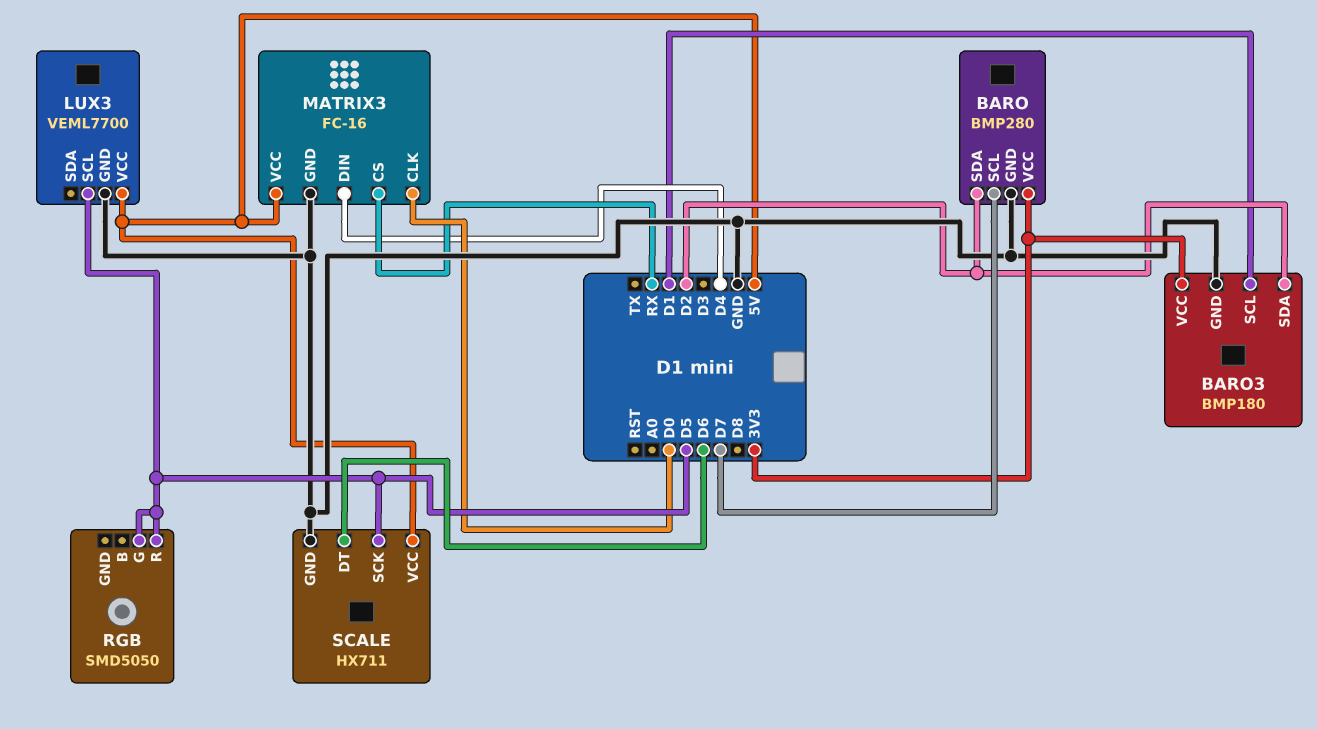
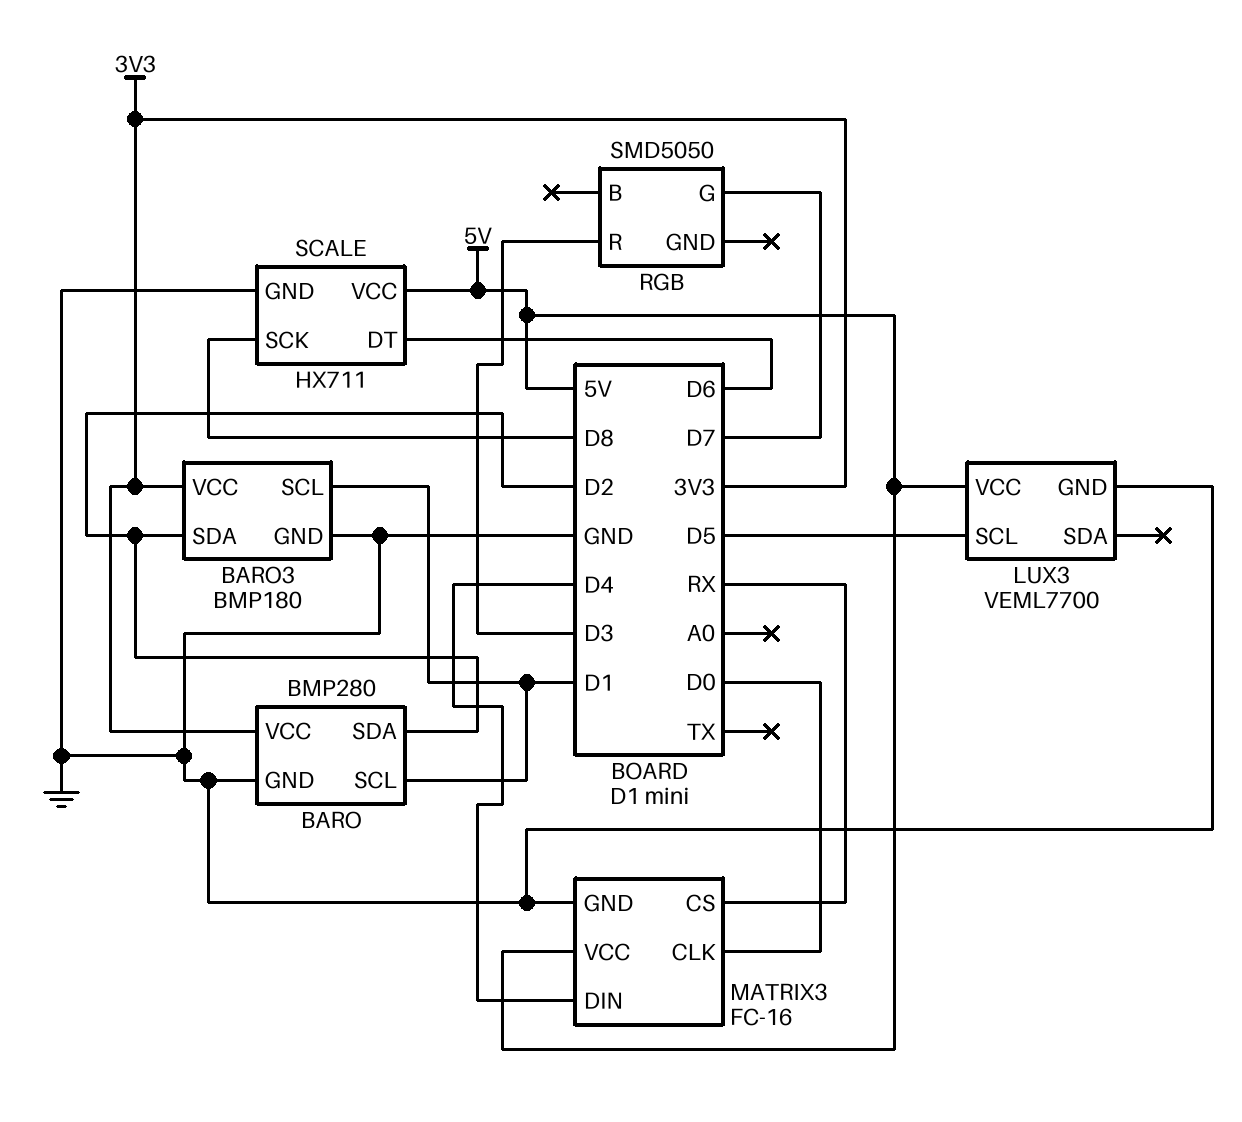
BARO pin SCL: D7 -> D1
RGB pin G: D5 -> D7
RGB pin R: D5 -> D3
SCALE pin SCK: D5 -> D8

